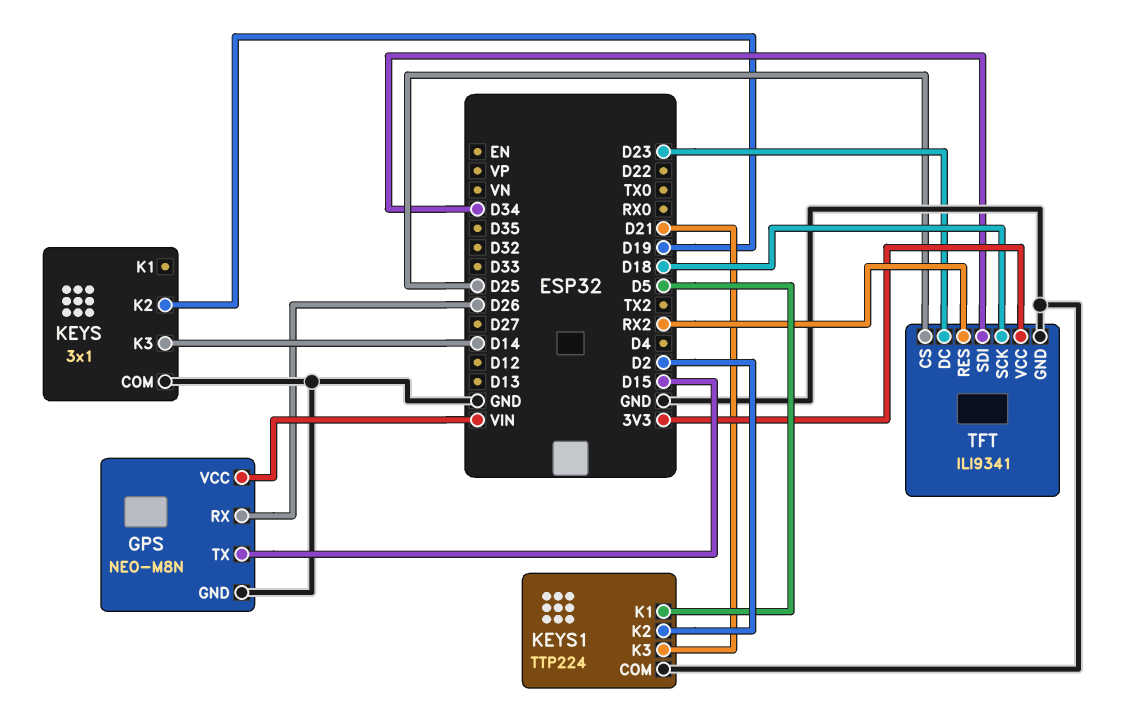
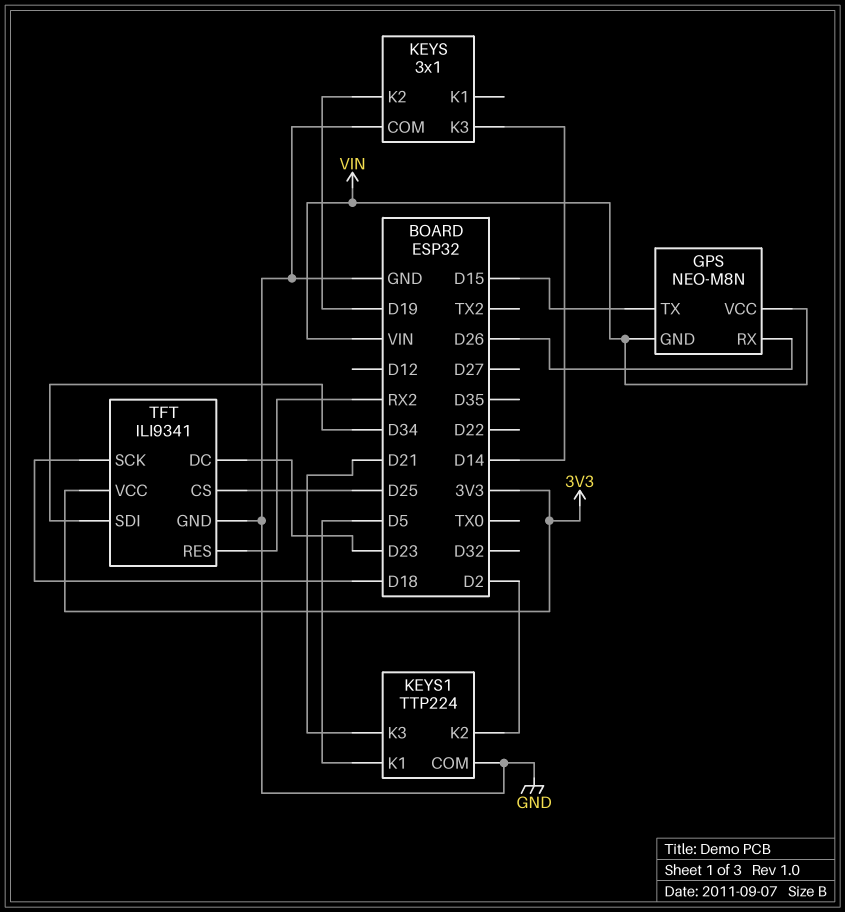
GPS pin GND: GND -> VIN

